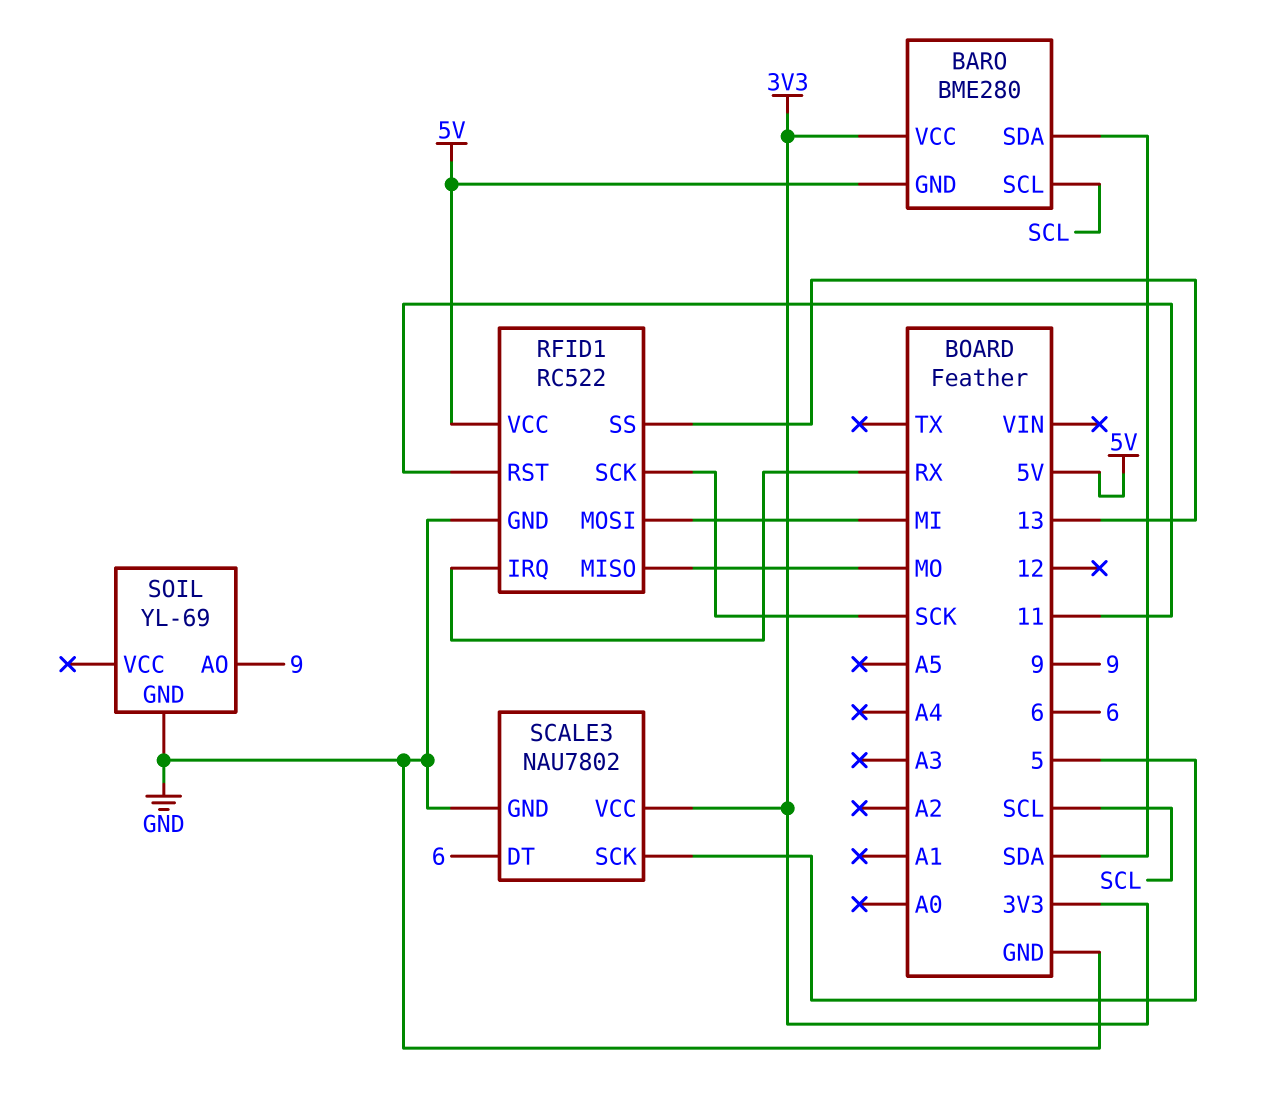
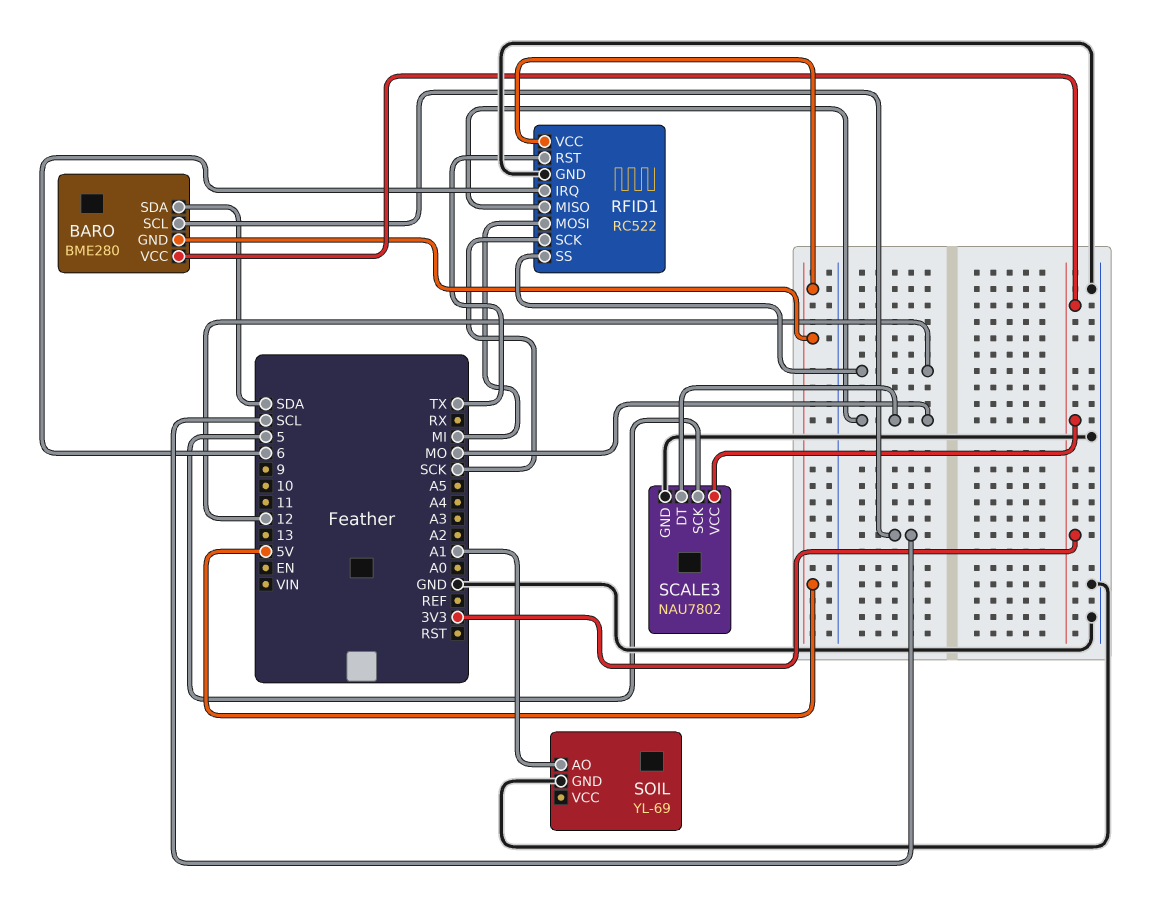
RFID1 pin IRQ: RX -> 6
RFID1 pin RST: 11 -> TX
RFID1 pin SS: 13 -> 12
SCALE3 pin DT: 6 -> MO
SOIL pin AO: 9 -> A1

